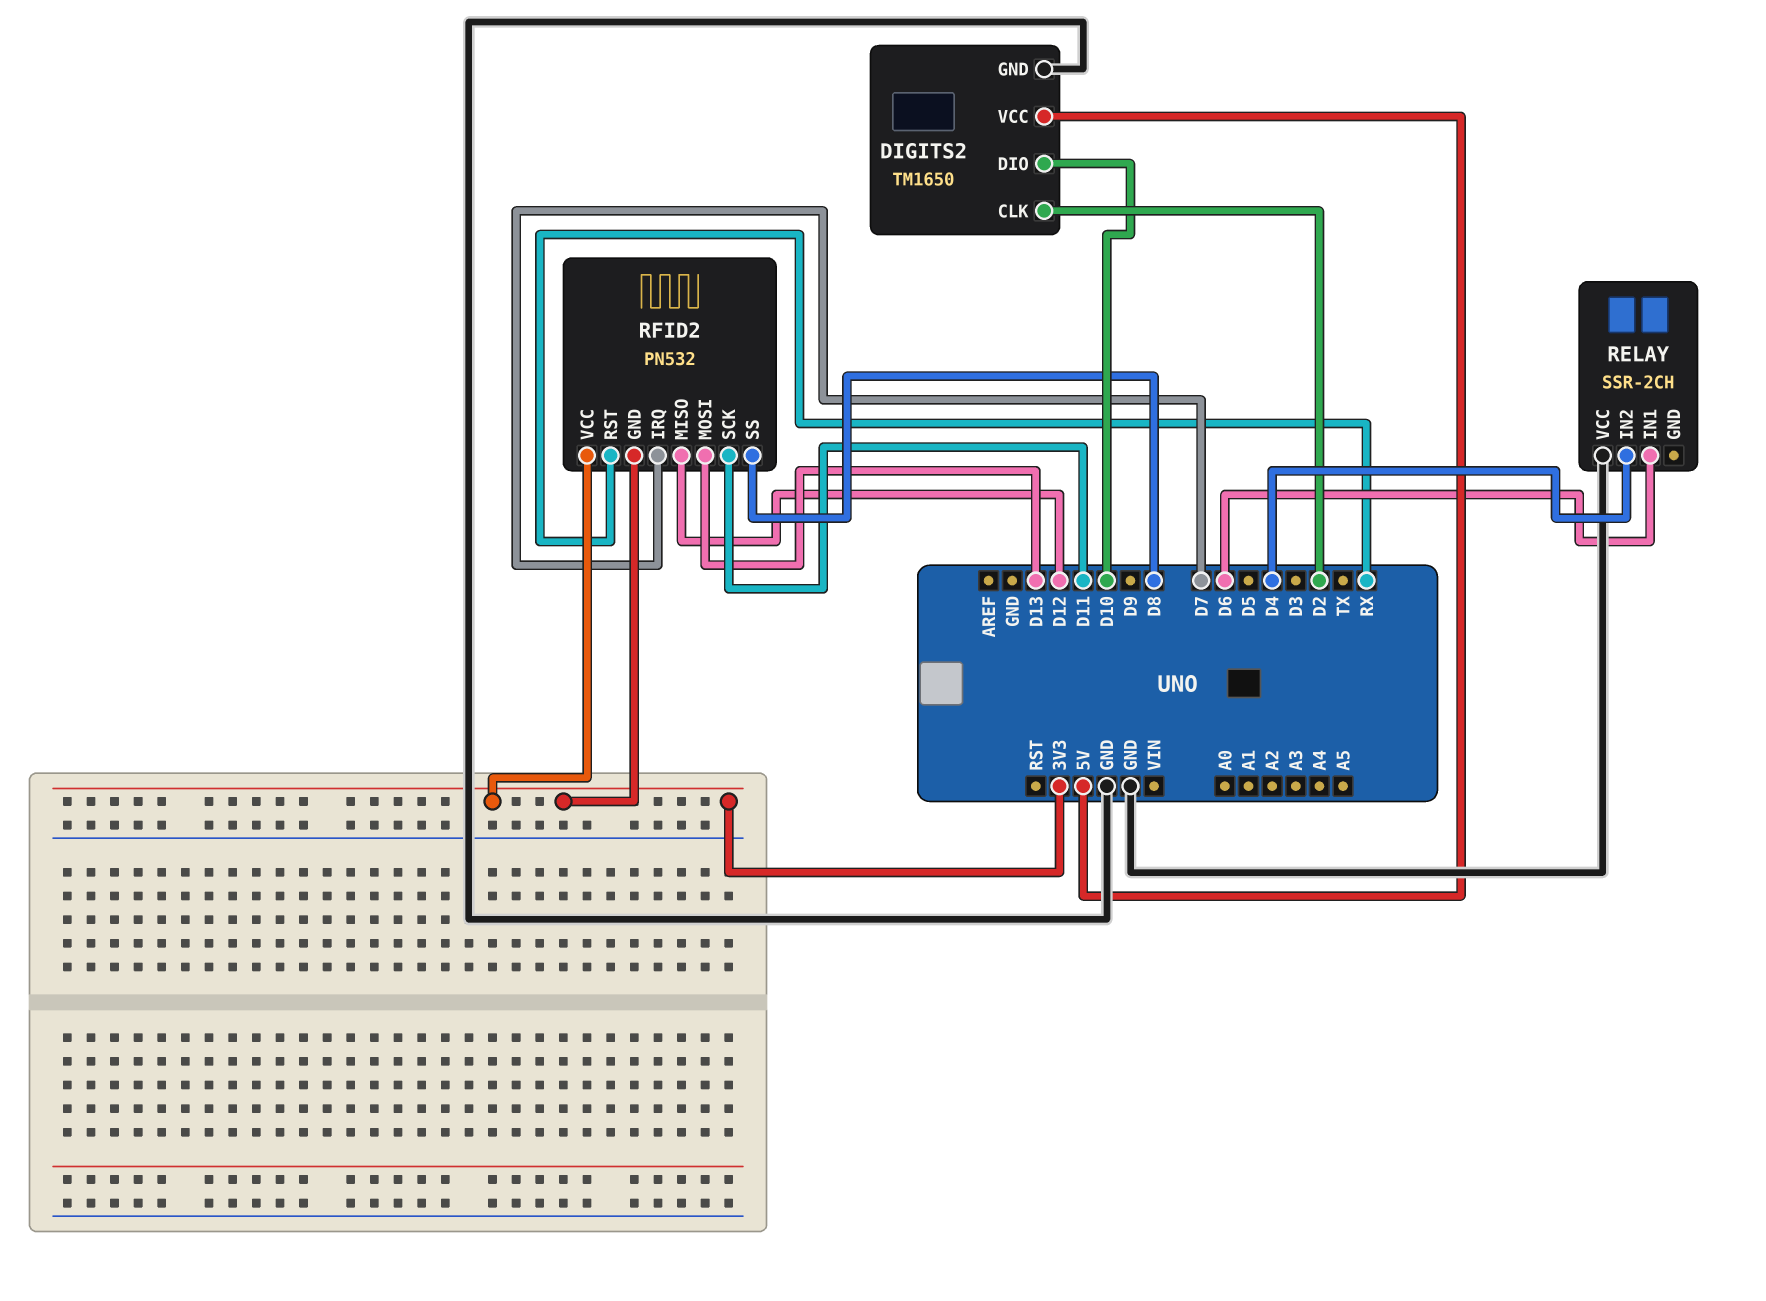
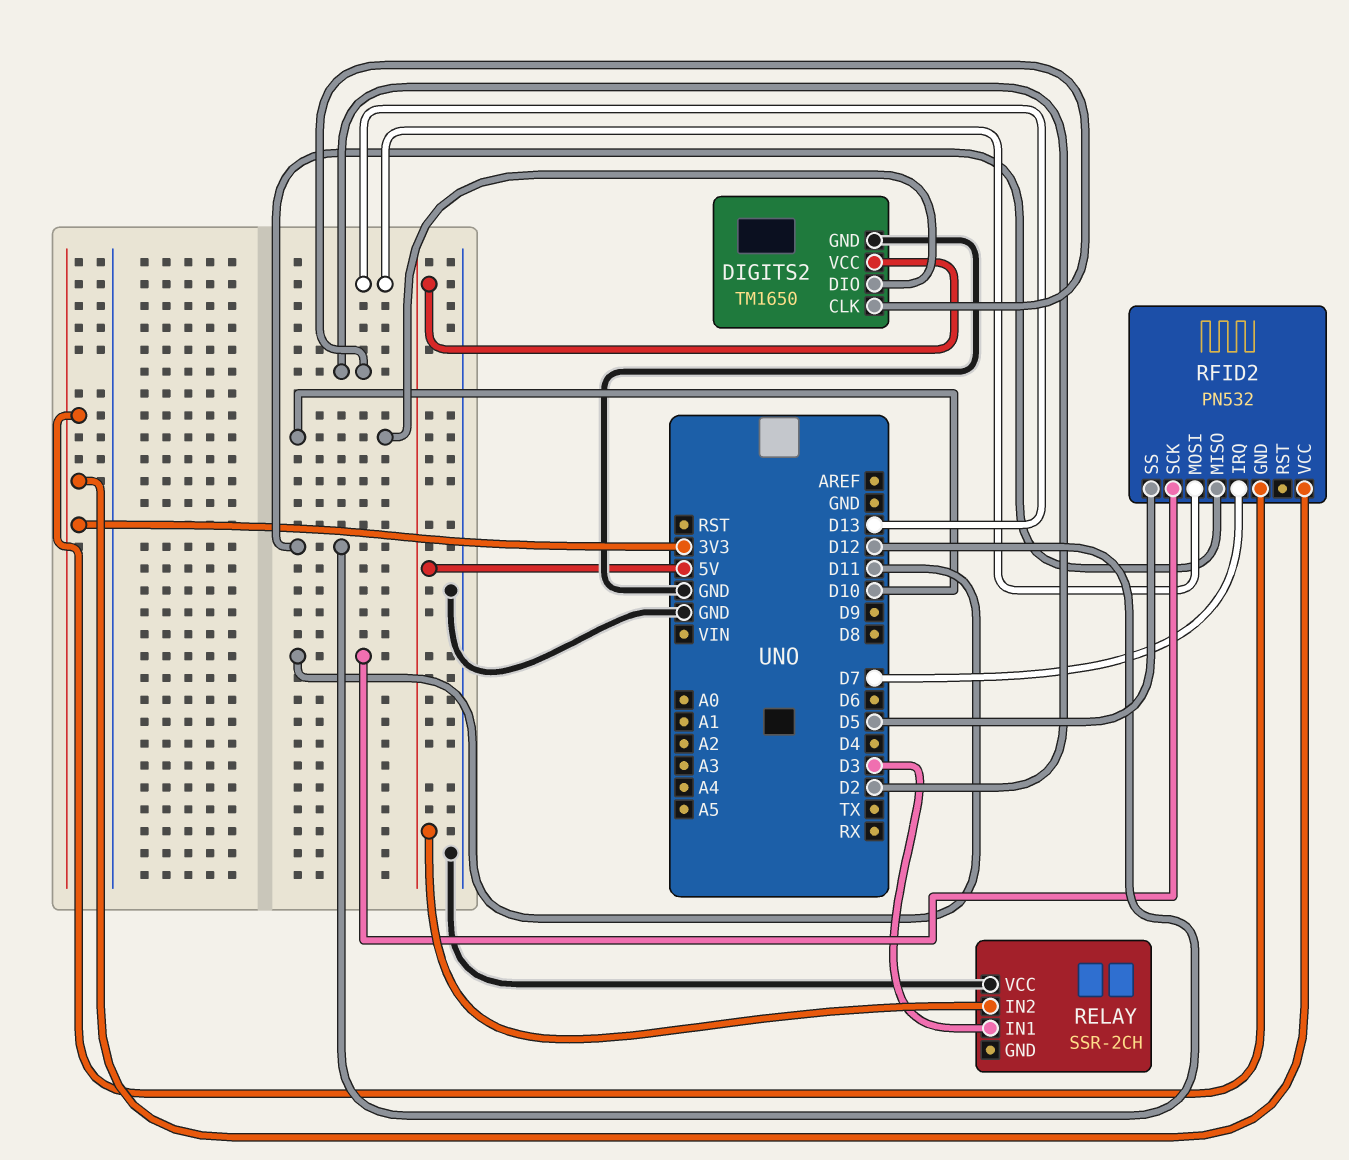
RELAY pin IN1: D6 -> D3
RELAY pin IN2: D4 -> 5V
RFID2 pin RST: RX -> none
RFID2 pin SS: D8 -> D5

